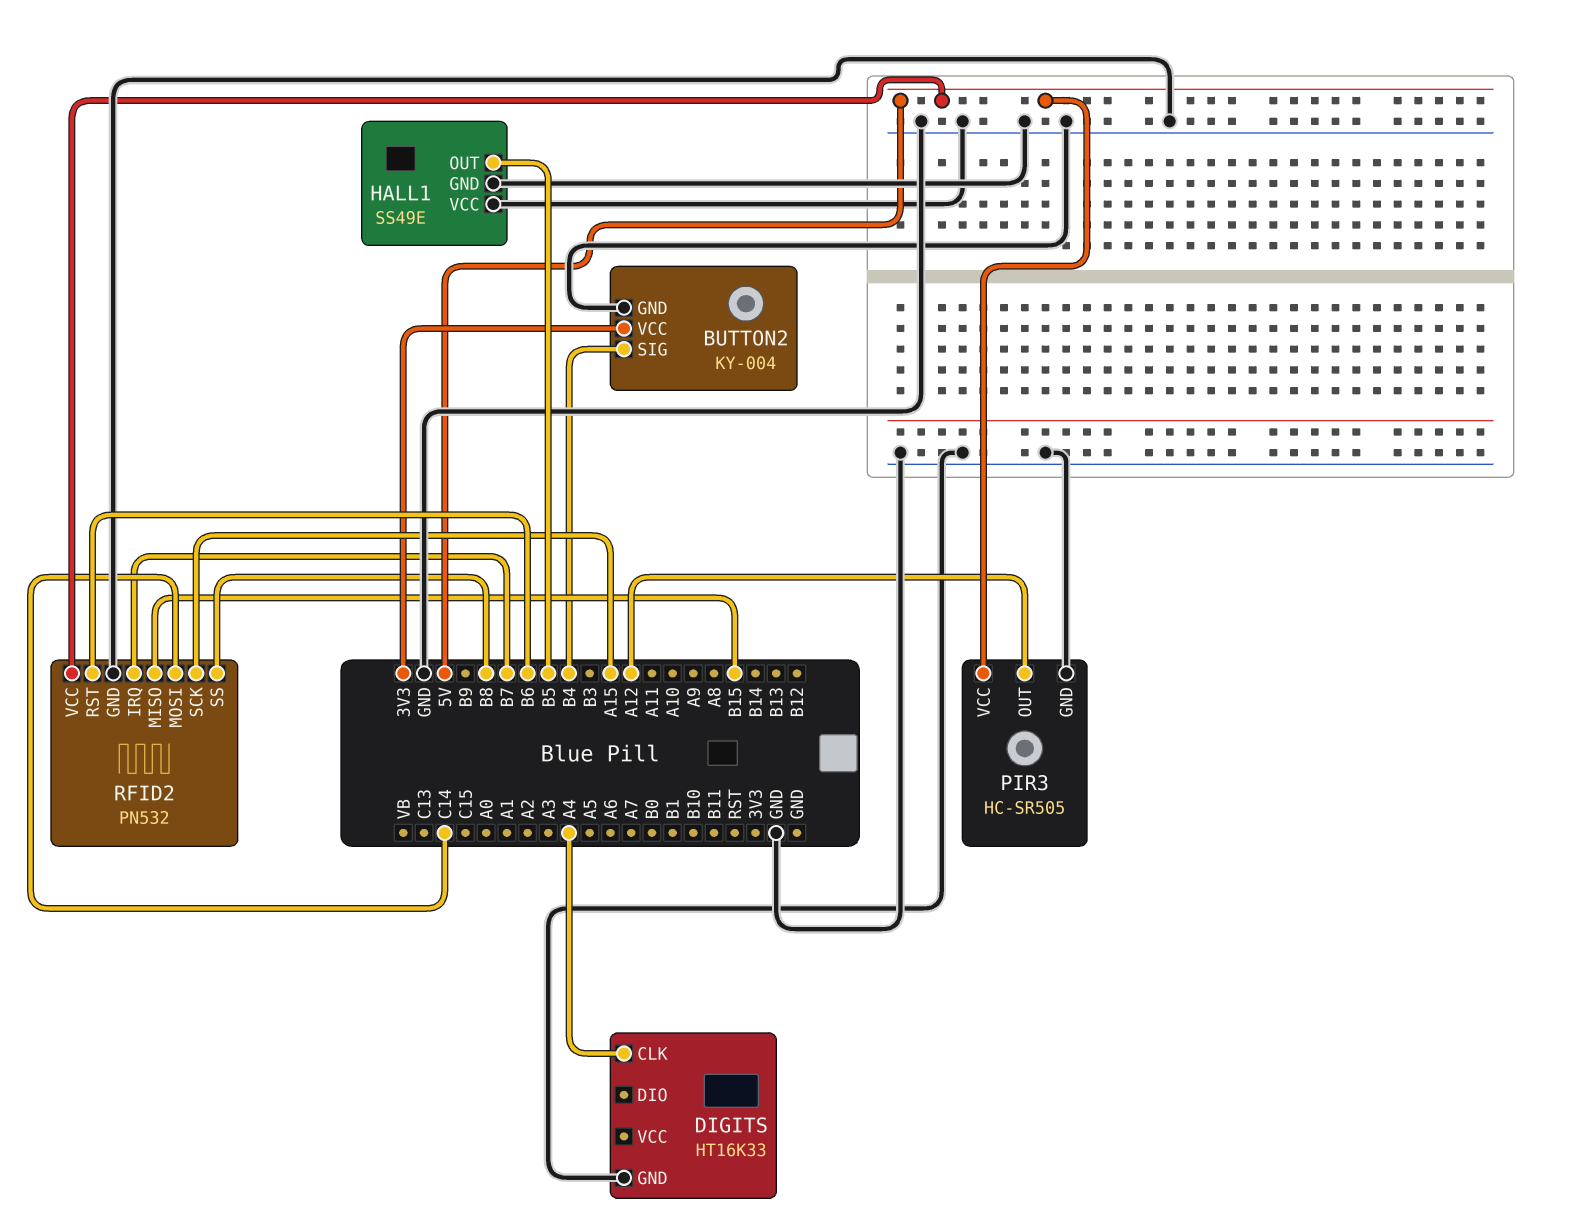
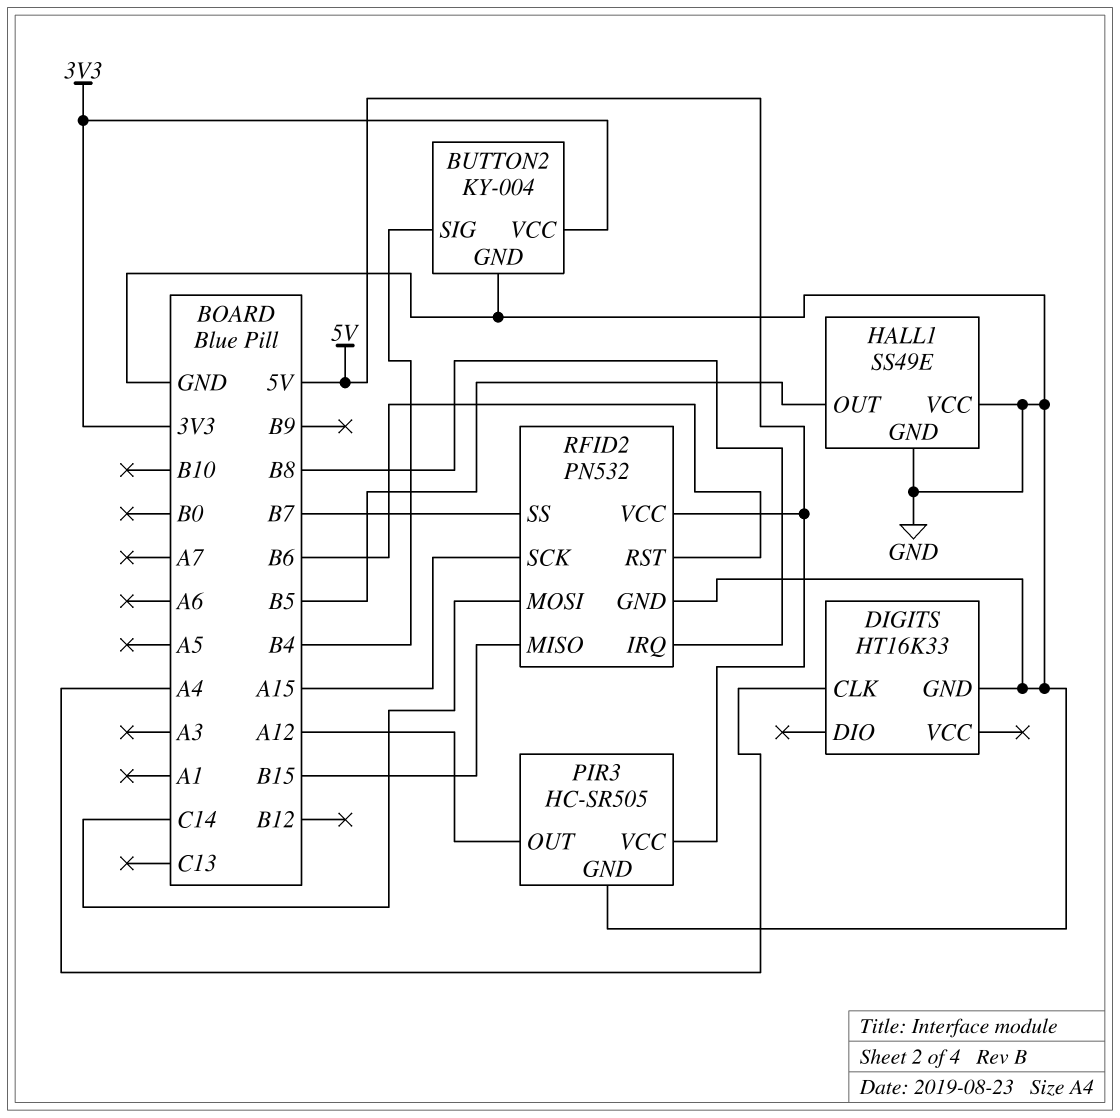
RFID2 pin IRQ: B7 -> B8
RFID2 pin SS: B8 -> B7

